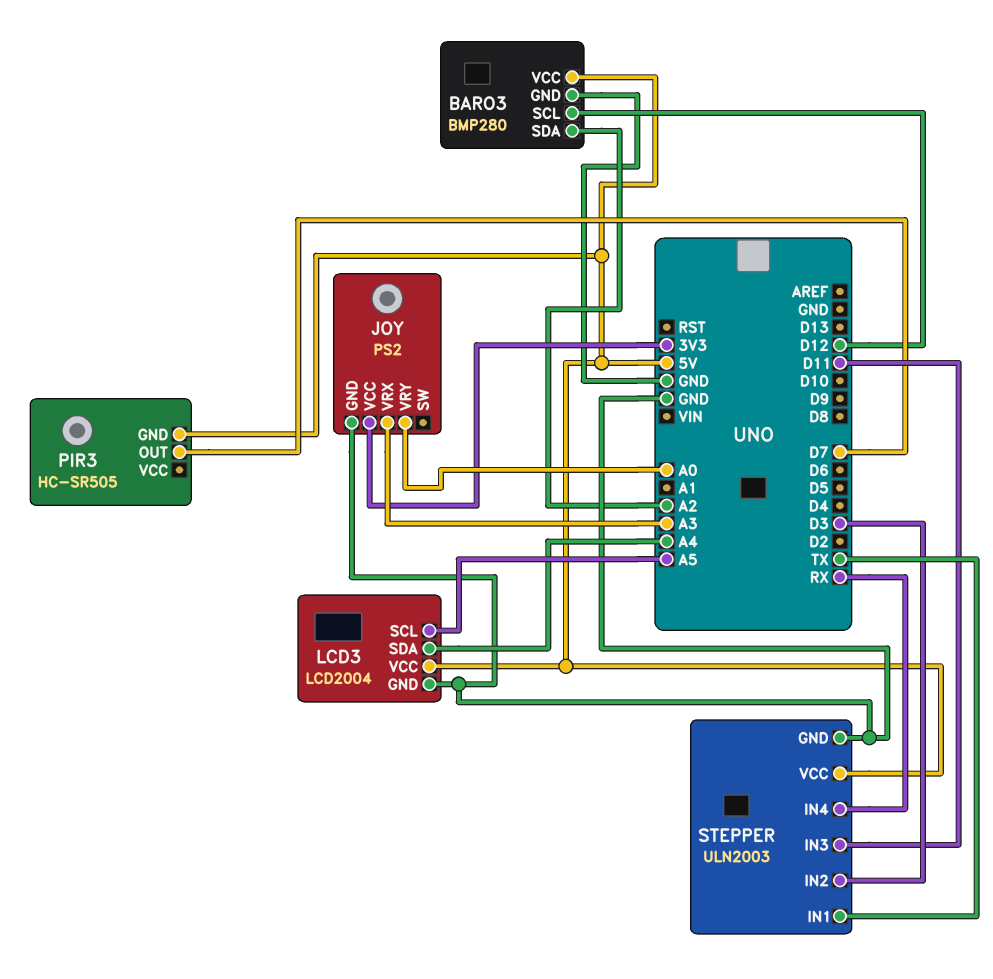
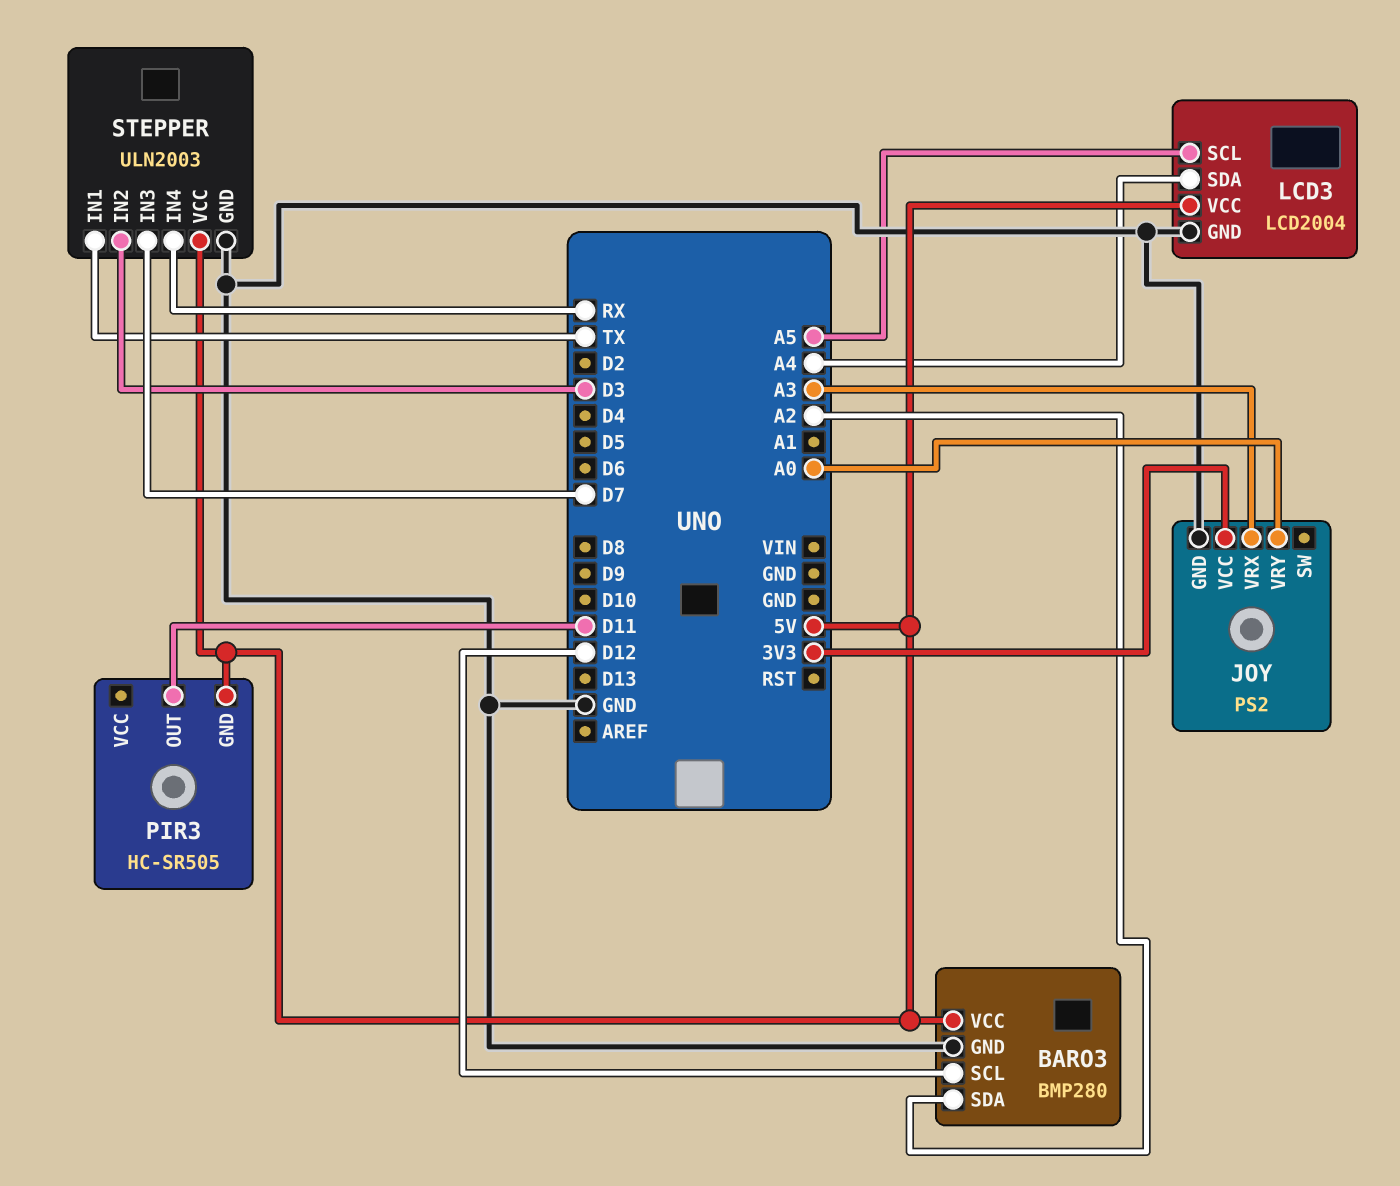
PIR3 pin OUT: D7 -> D11
STEPPER pin IN3: D11 -> D7

